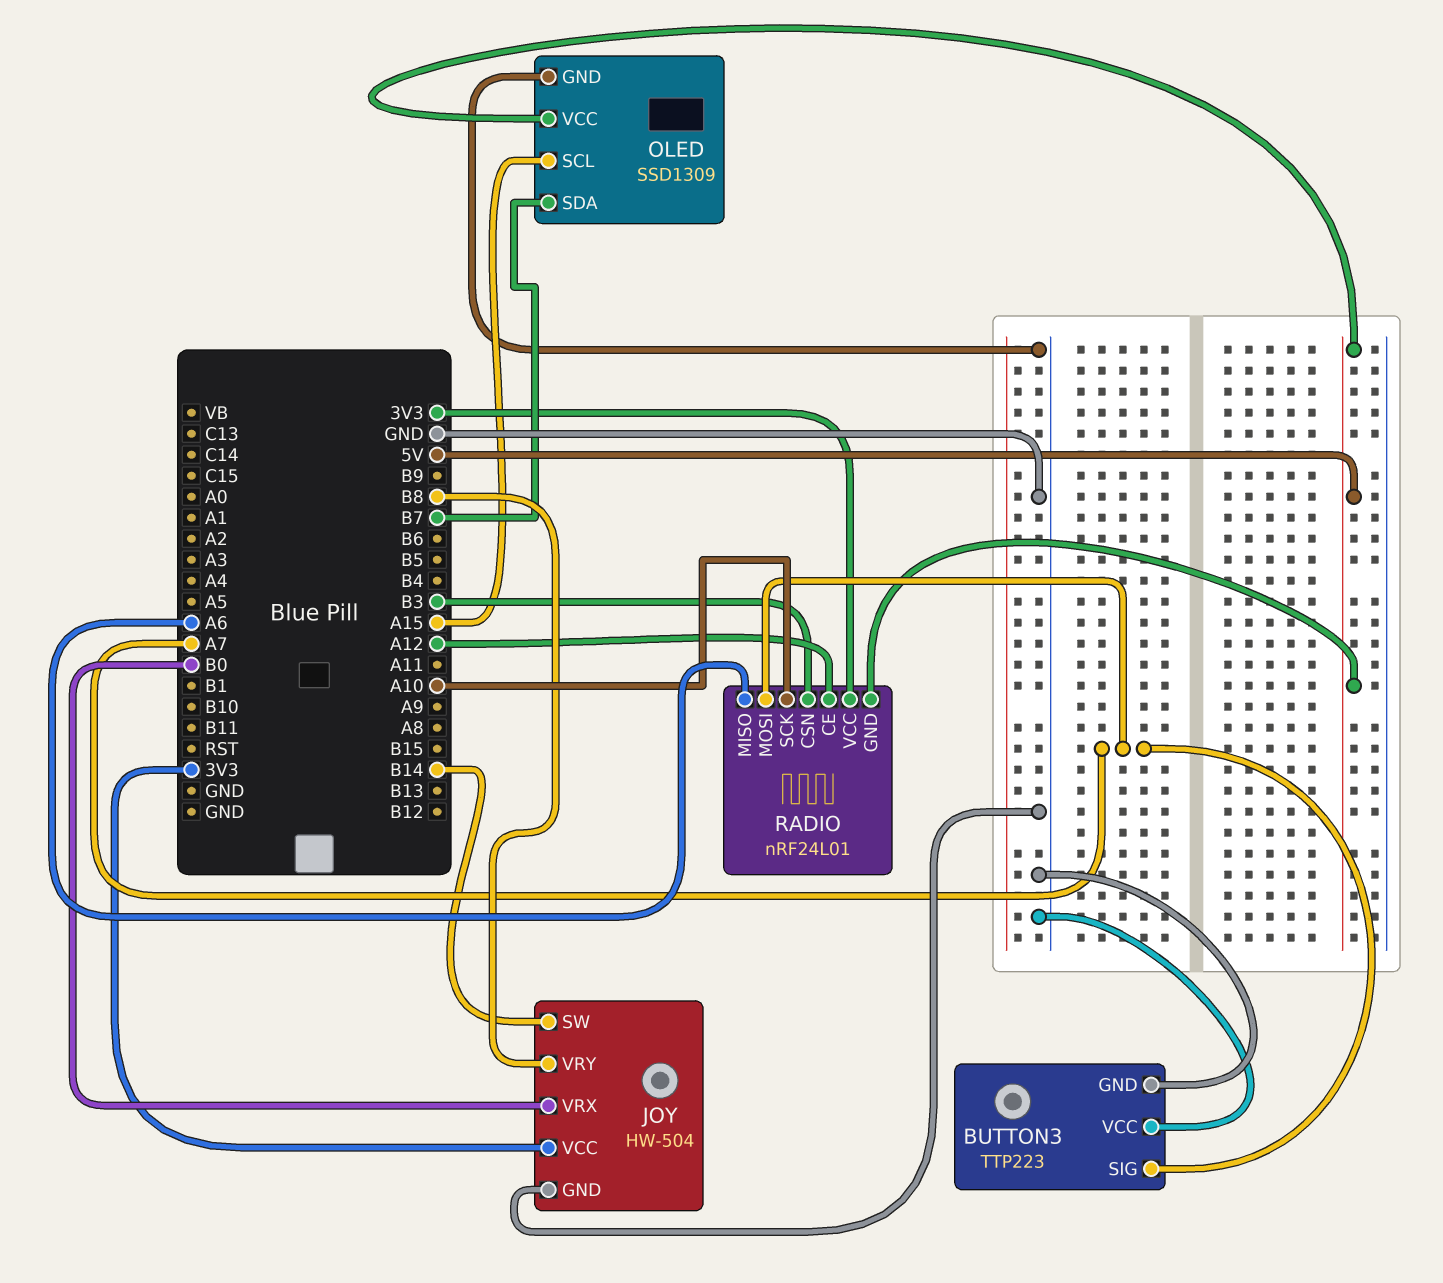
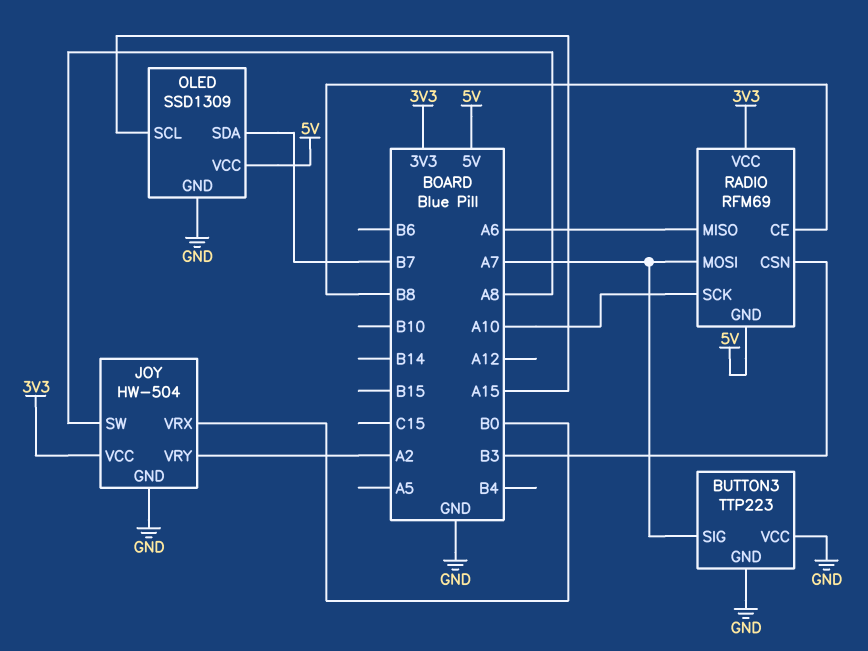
JOY pin SW: B14 -> A8
JOY pin VRY: B8 -> A2
RADIO: nRF24L01 -> RFM69
RADIO pin CE: A12 -> B8

